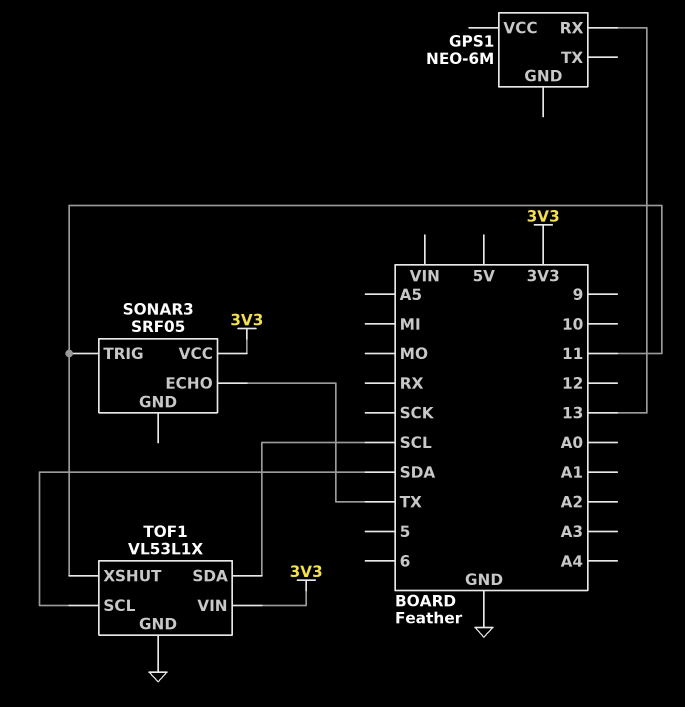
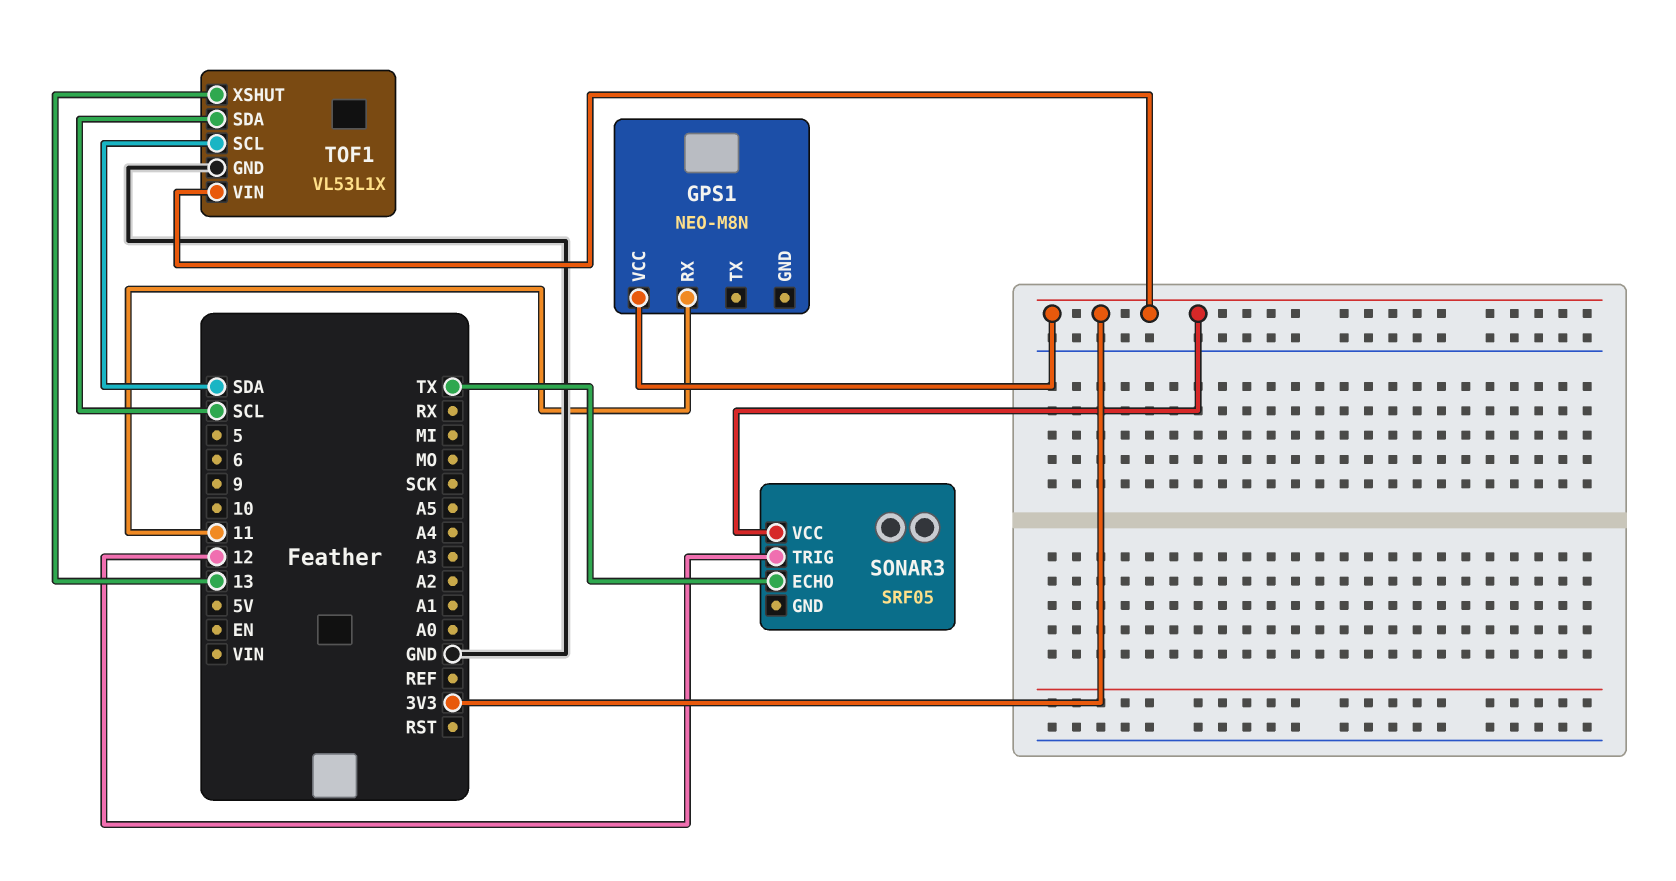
GPS1: NEO-6M -> NEO-M8N
GPS1 pin RX: 13 -> 11
GPS1 pin VCC: none -> 3V3
SONAR3 pin TRIG: 11 -> 12
TOF1 pin XSHUT: 11 -> 13

